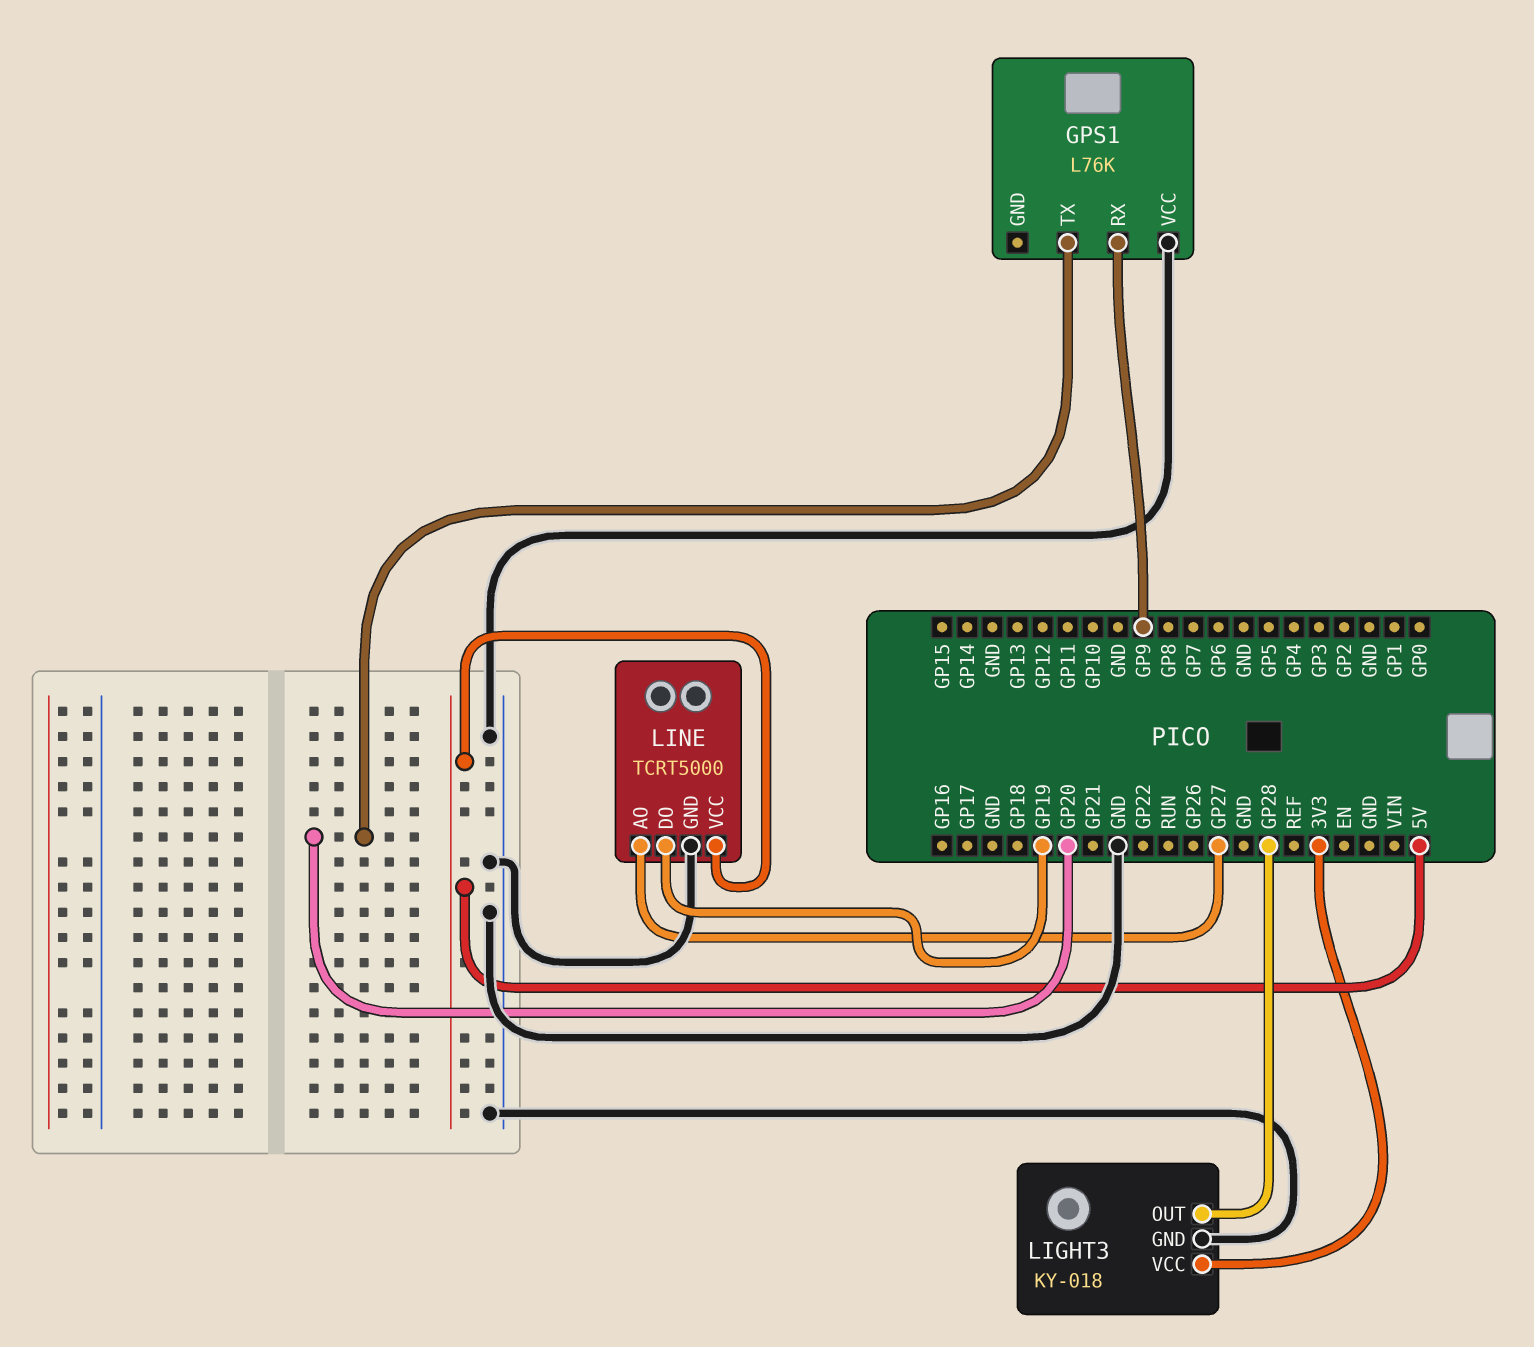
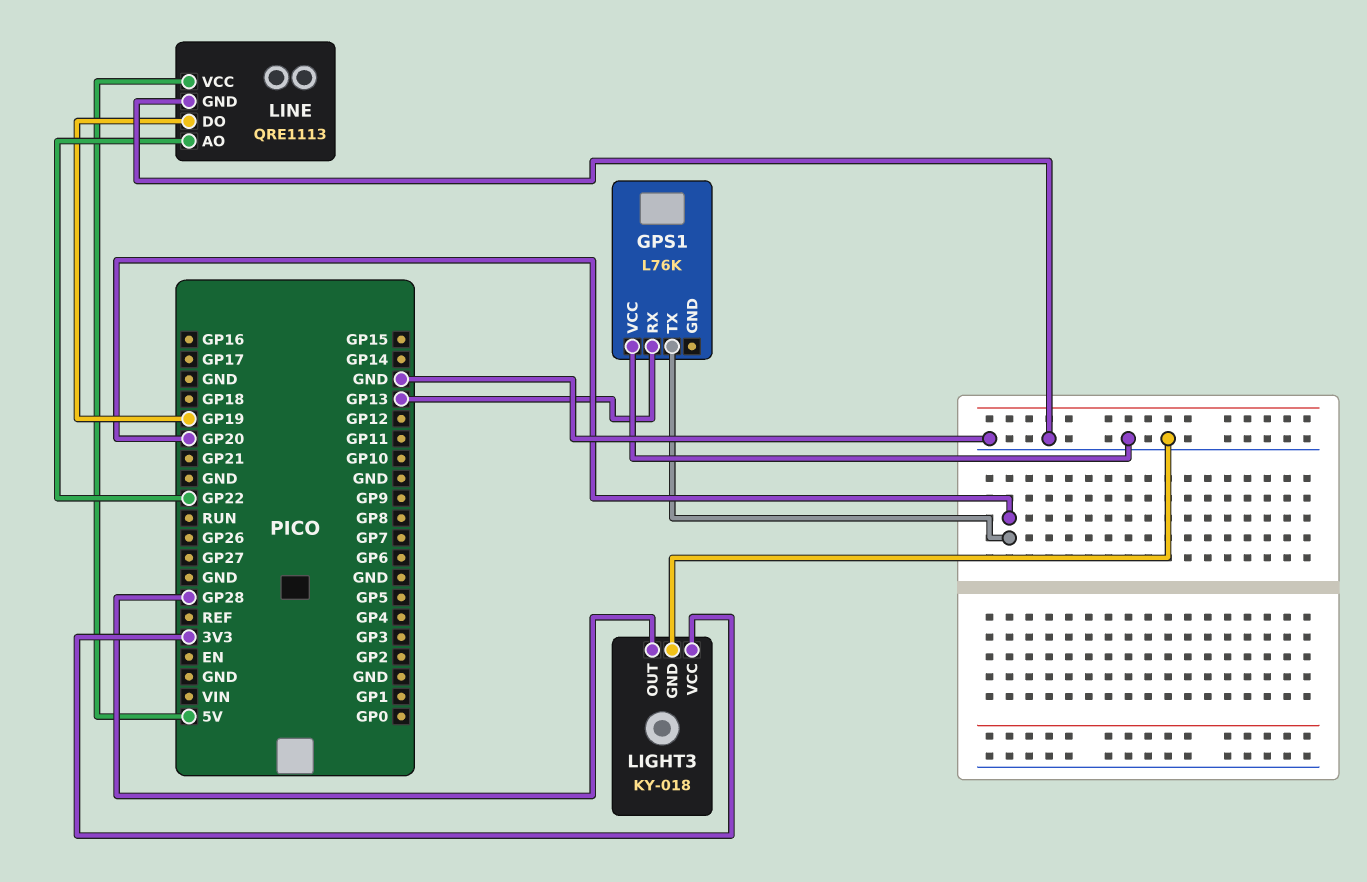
GPS1 pin RX: GP9 -> GP13
LINE: TCRT5000 -> QRE1113
LINE pin AO: GP27 -> GP22

